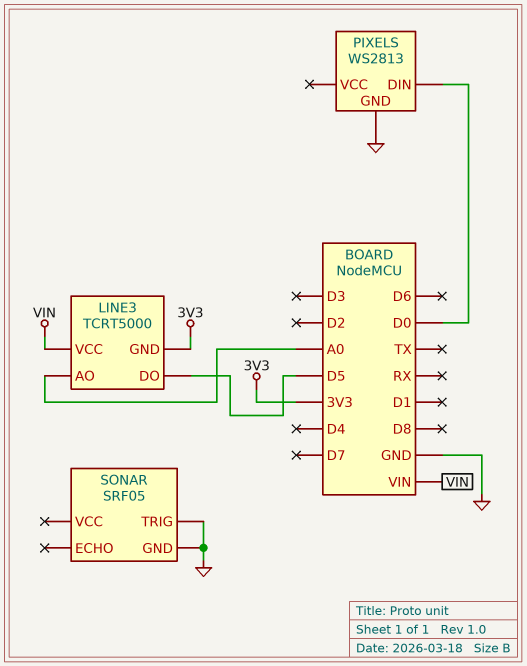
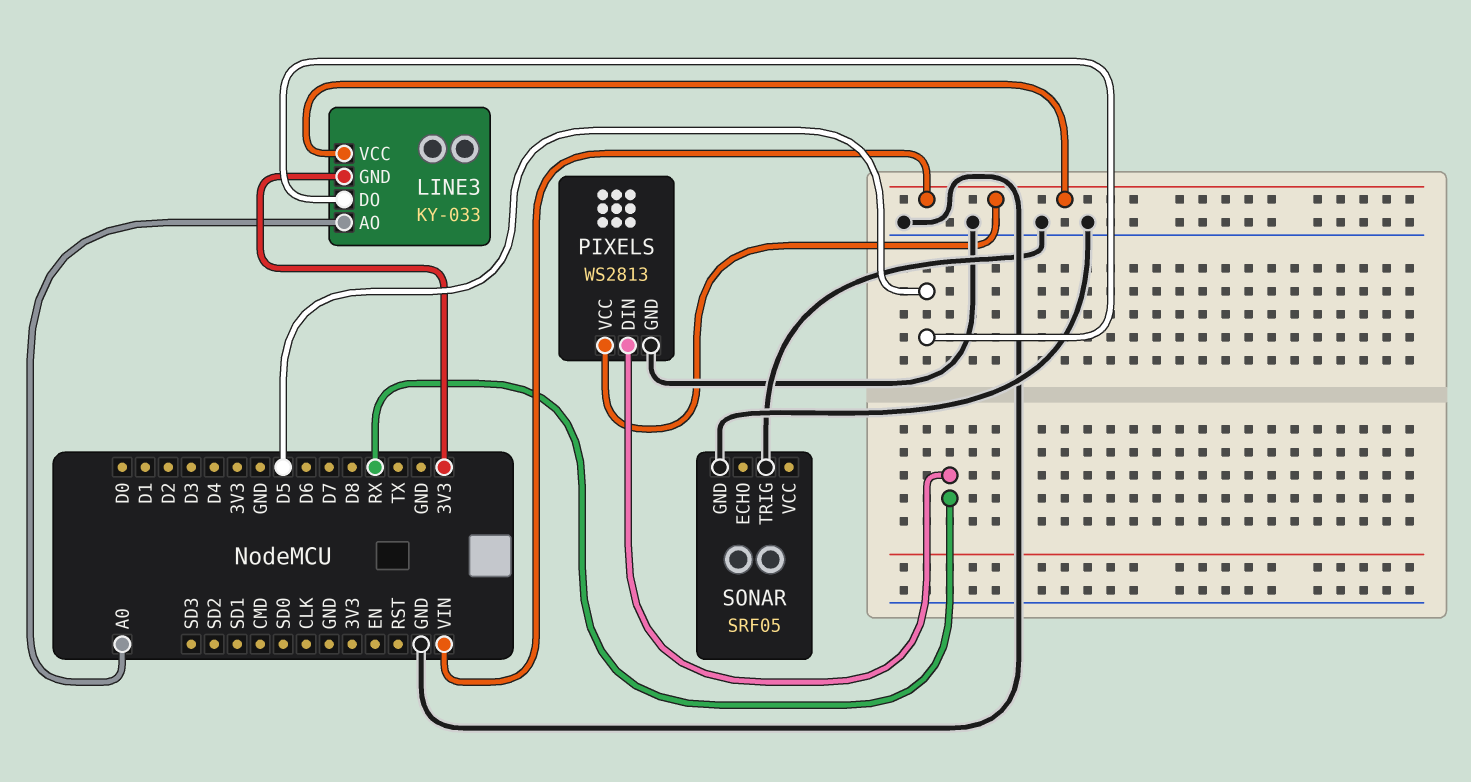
LINE3: TCRT5000 -> KY-033
PIXELS pin DIN: D0 -> RX
PIXELS pin VCC: none -> VIN

